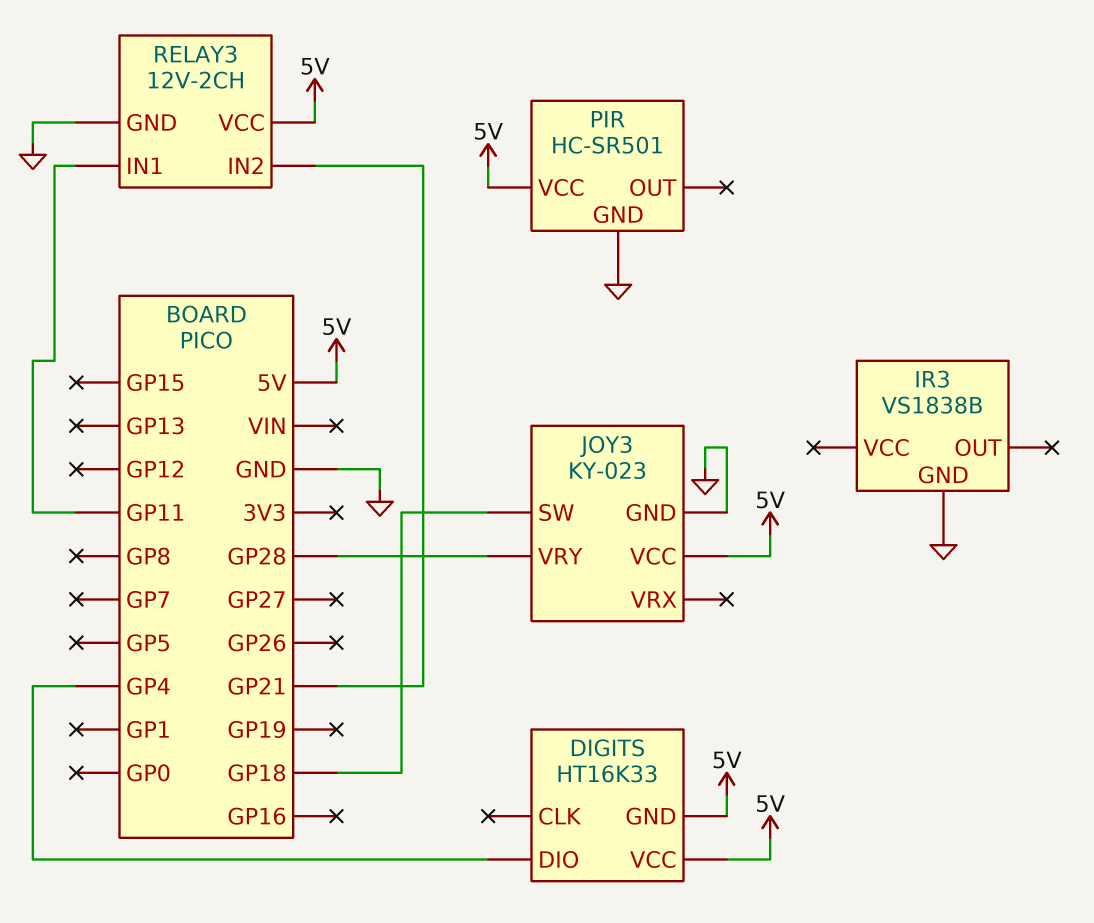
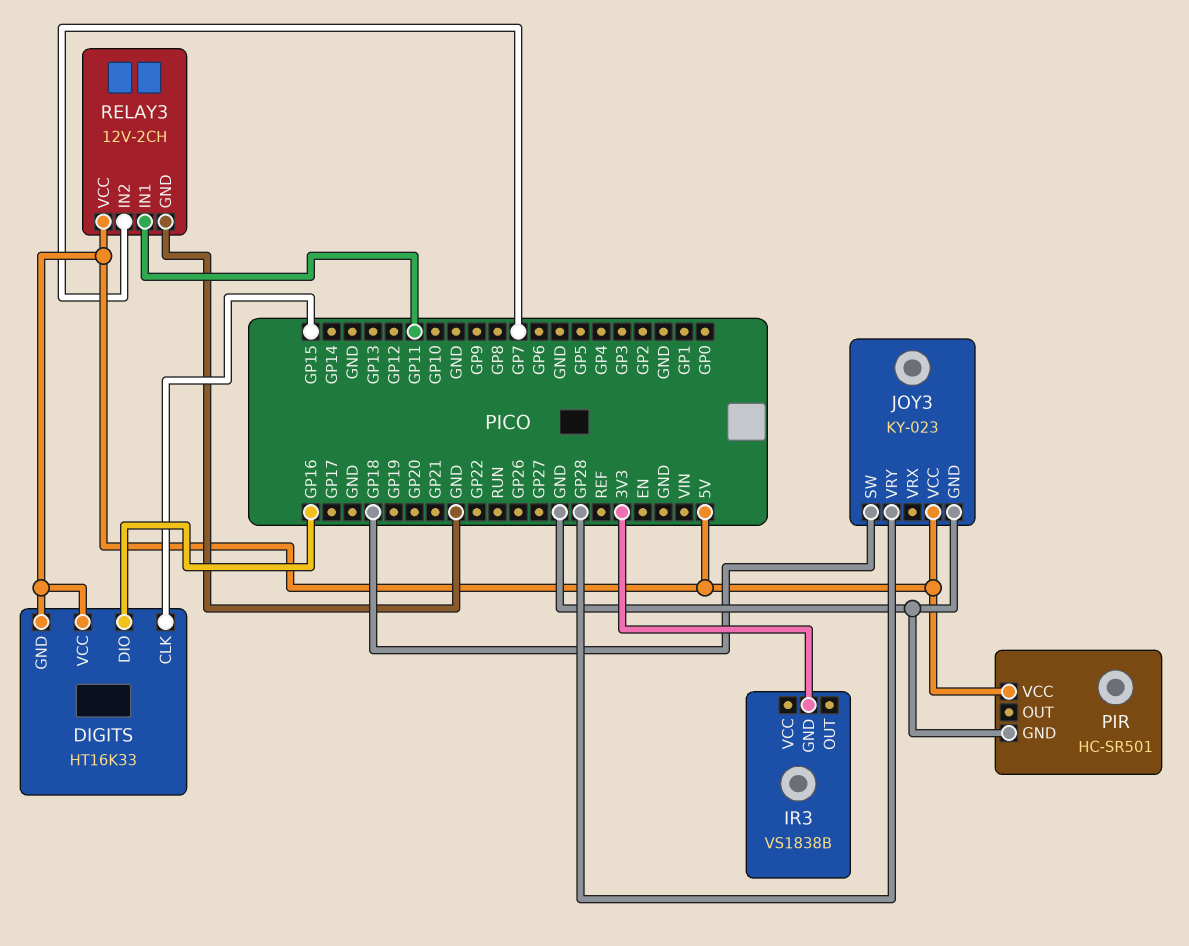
DIGITS pin CLK: none -> GP15
DIGITS pin DIO: GP4 -> GP16
IR3 pin GND: GND -> 3V3
RELAY3 pin IN2: GP21 -> GP7

